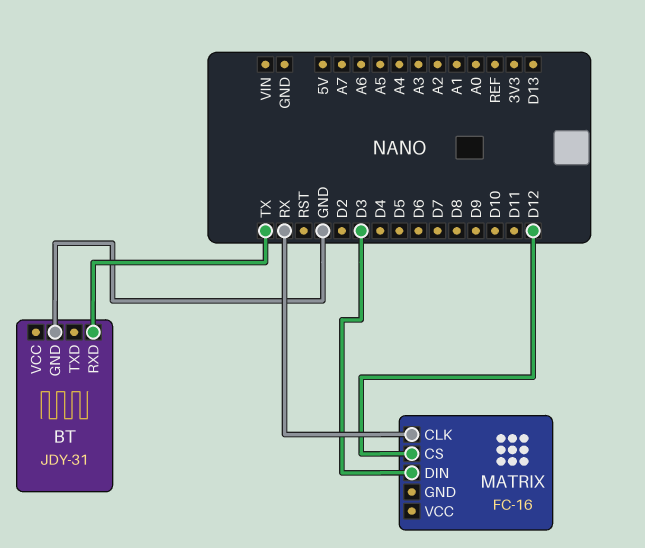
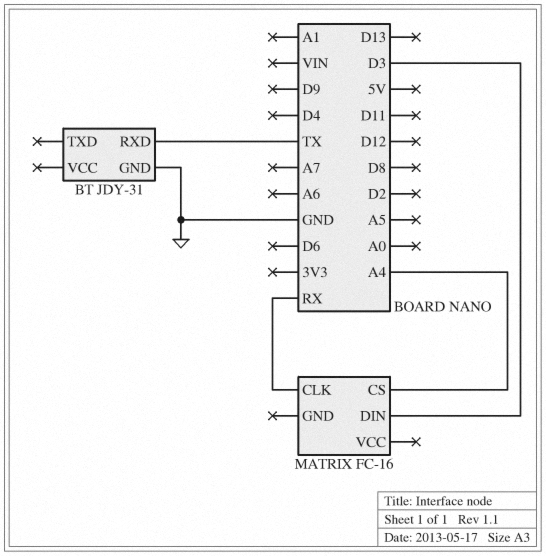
MATRIX pin CS: D12 -> A4

